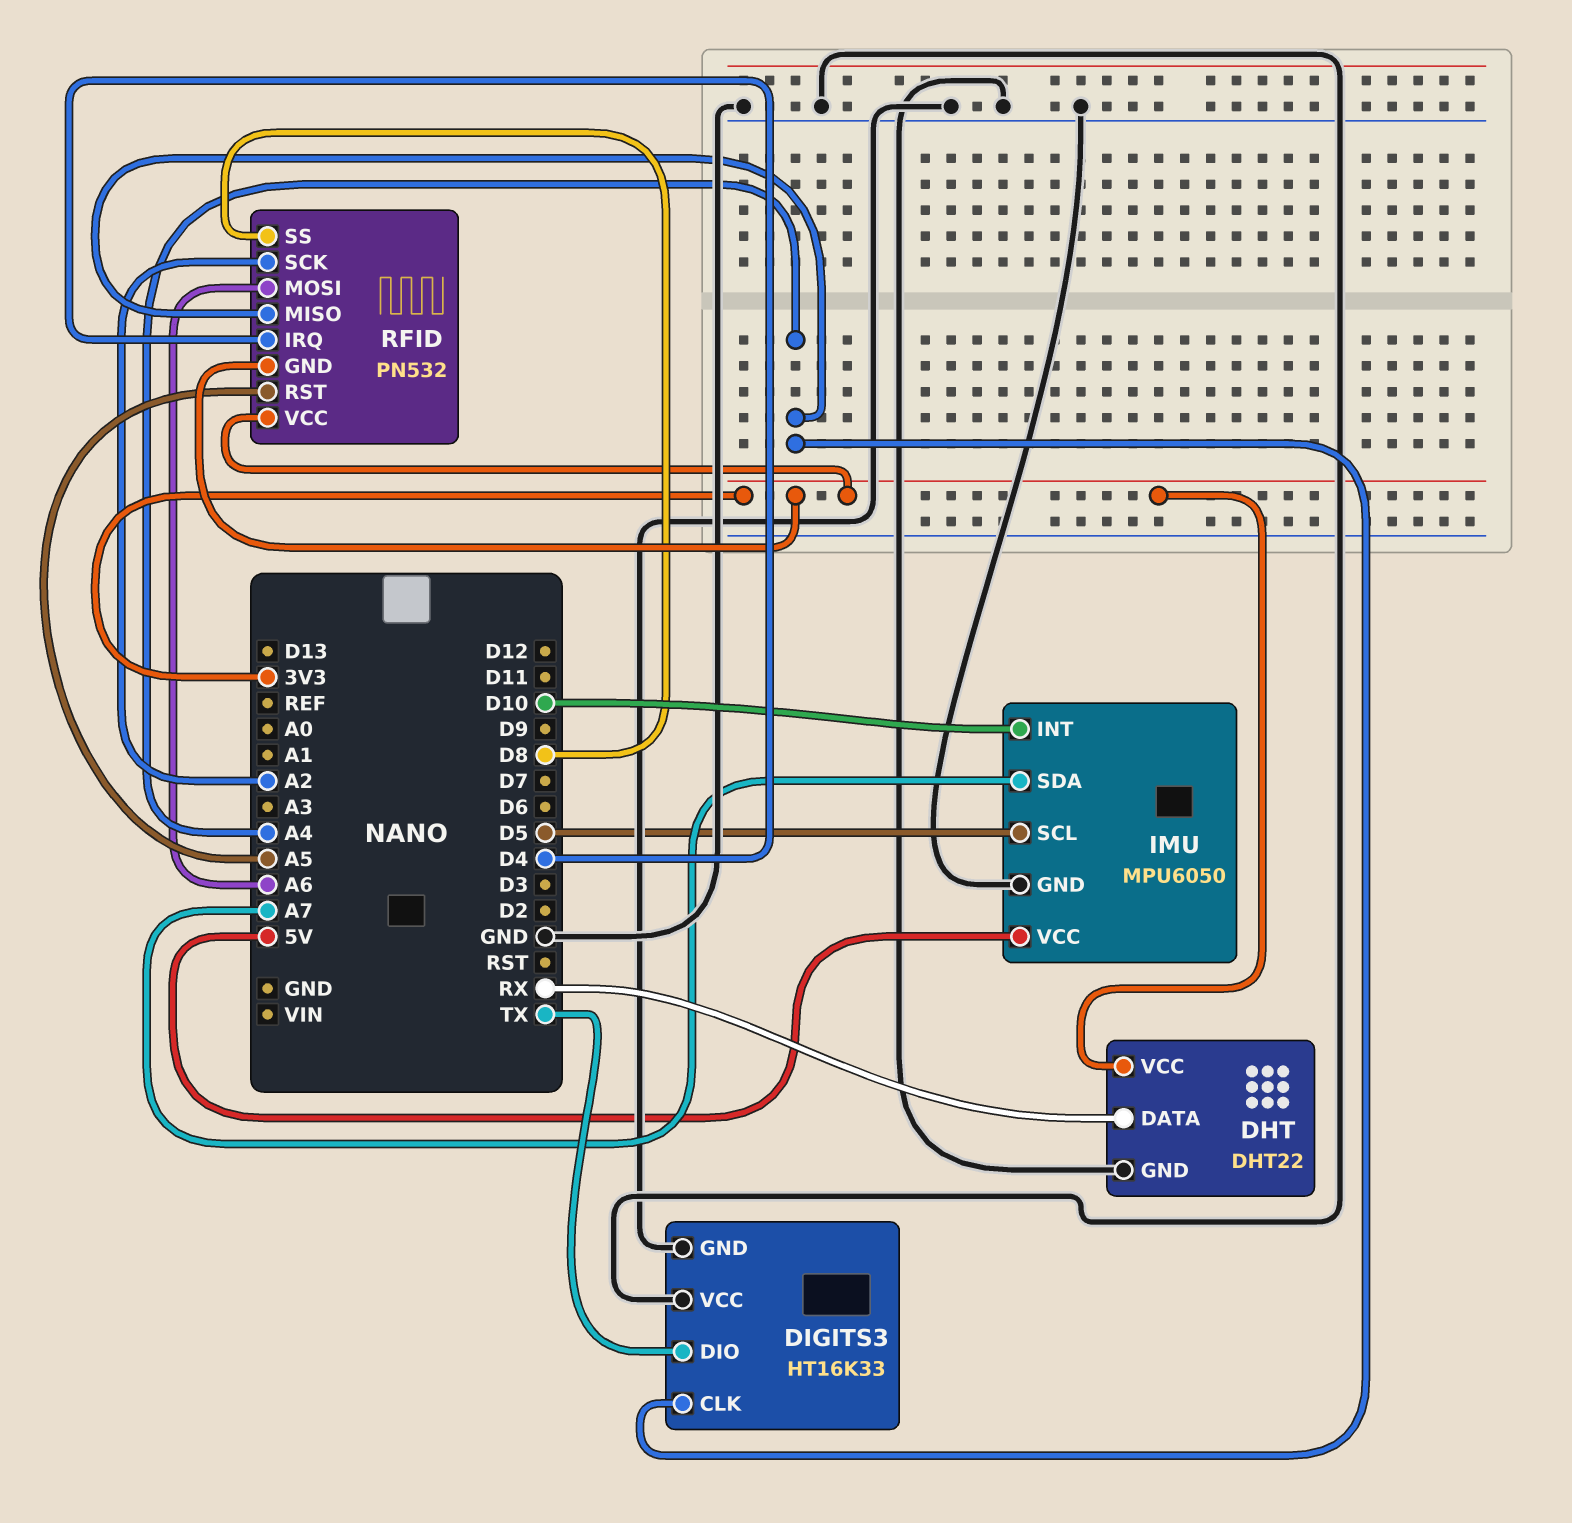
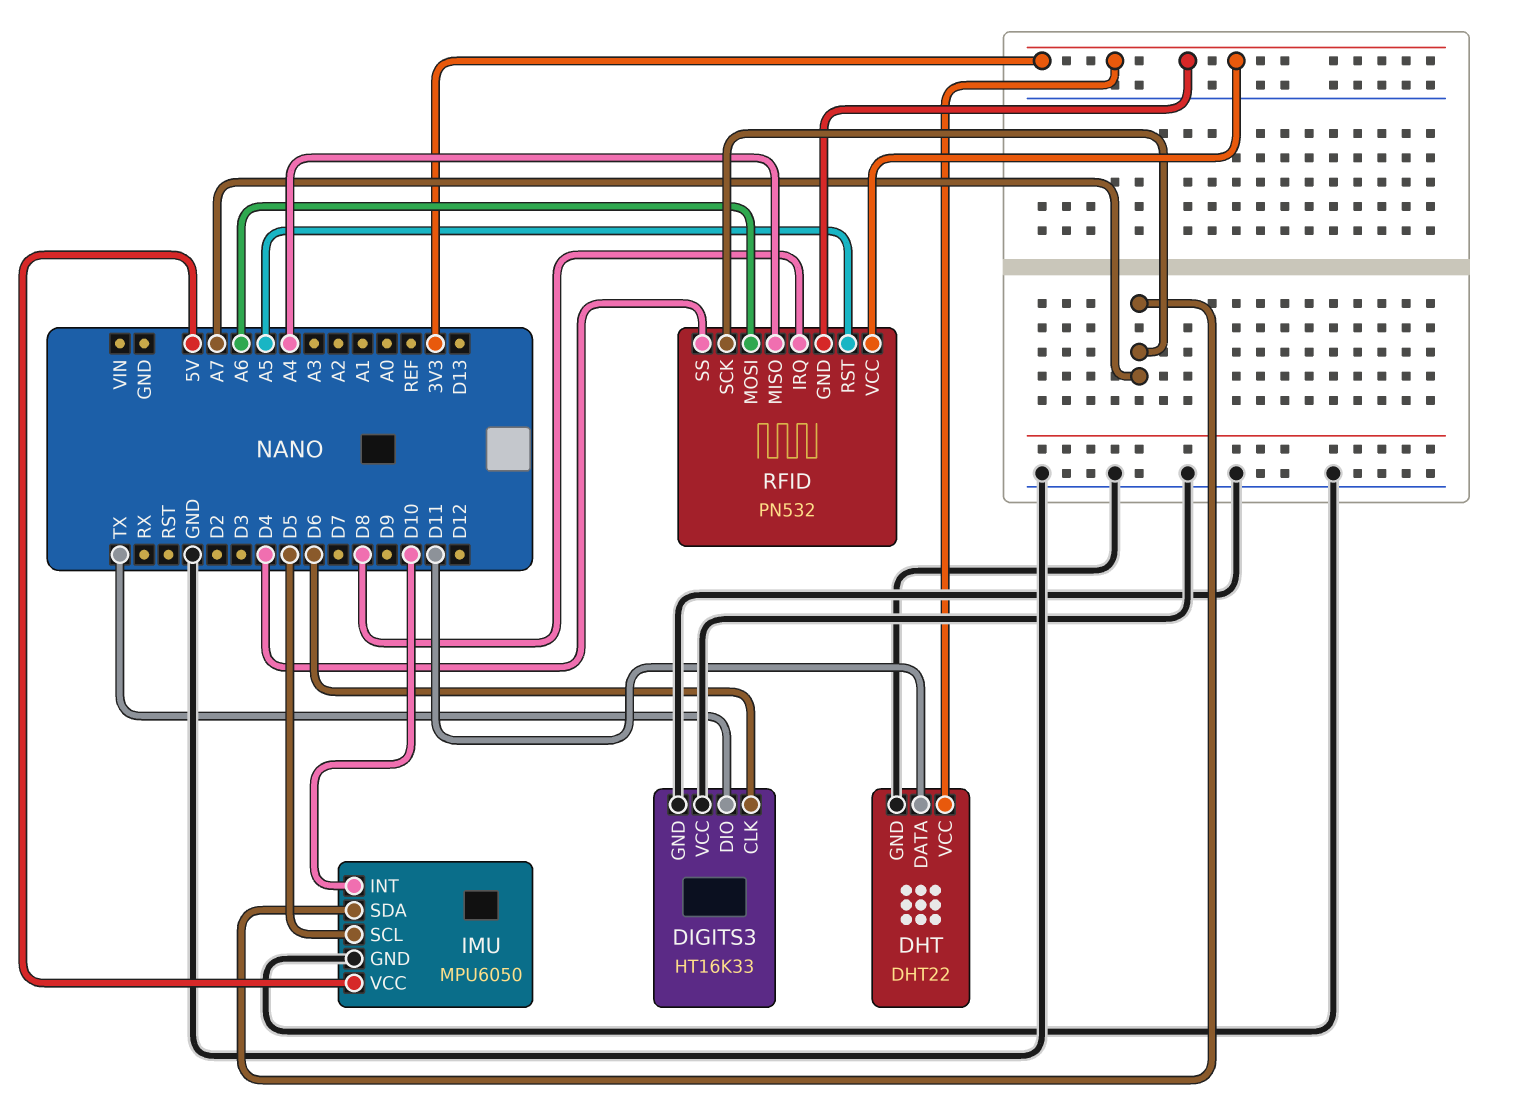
DHT pin DATA: RX -> D11
DIGITS3 pin CLK: A4 -> D6
RFID pin IRQ: D4 -> D8
RFID pin SCK: A2 -> A7
RFID pin SS: D8 -> D4

